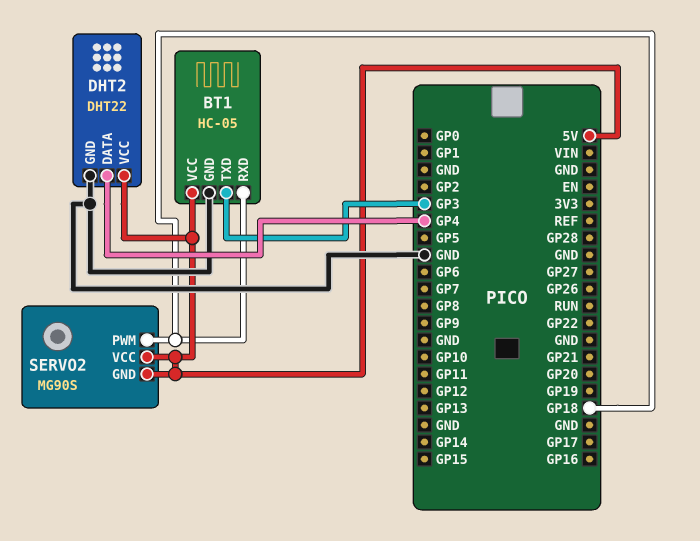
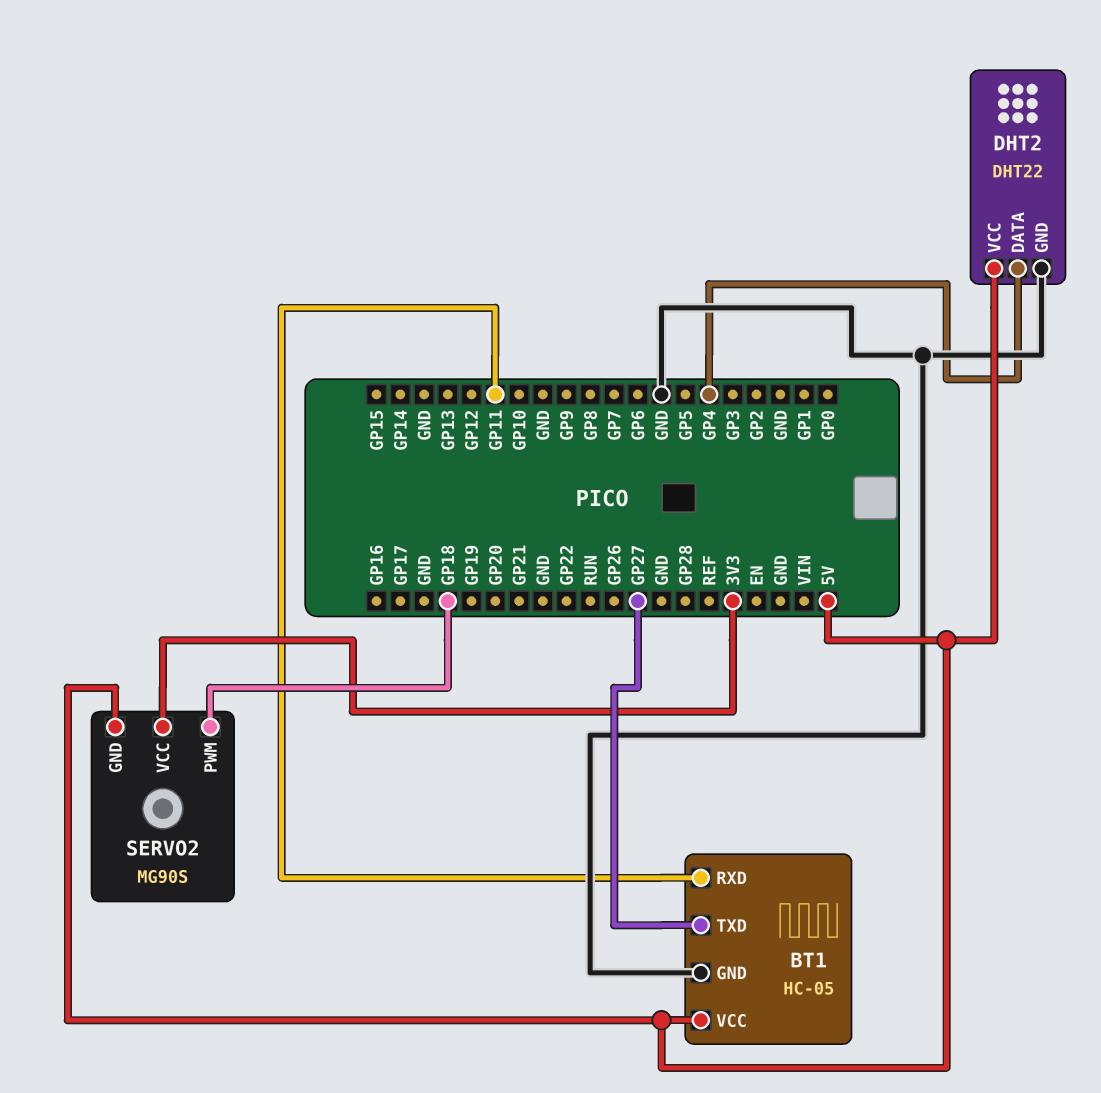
BT1 pin RXD: GP18 -> GP11
BT1 pin TXD: GP3 -> GP27
SERVO2 pin VCC: 5V -> 3V3

